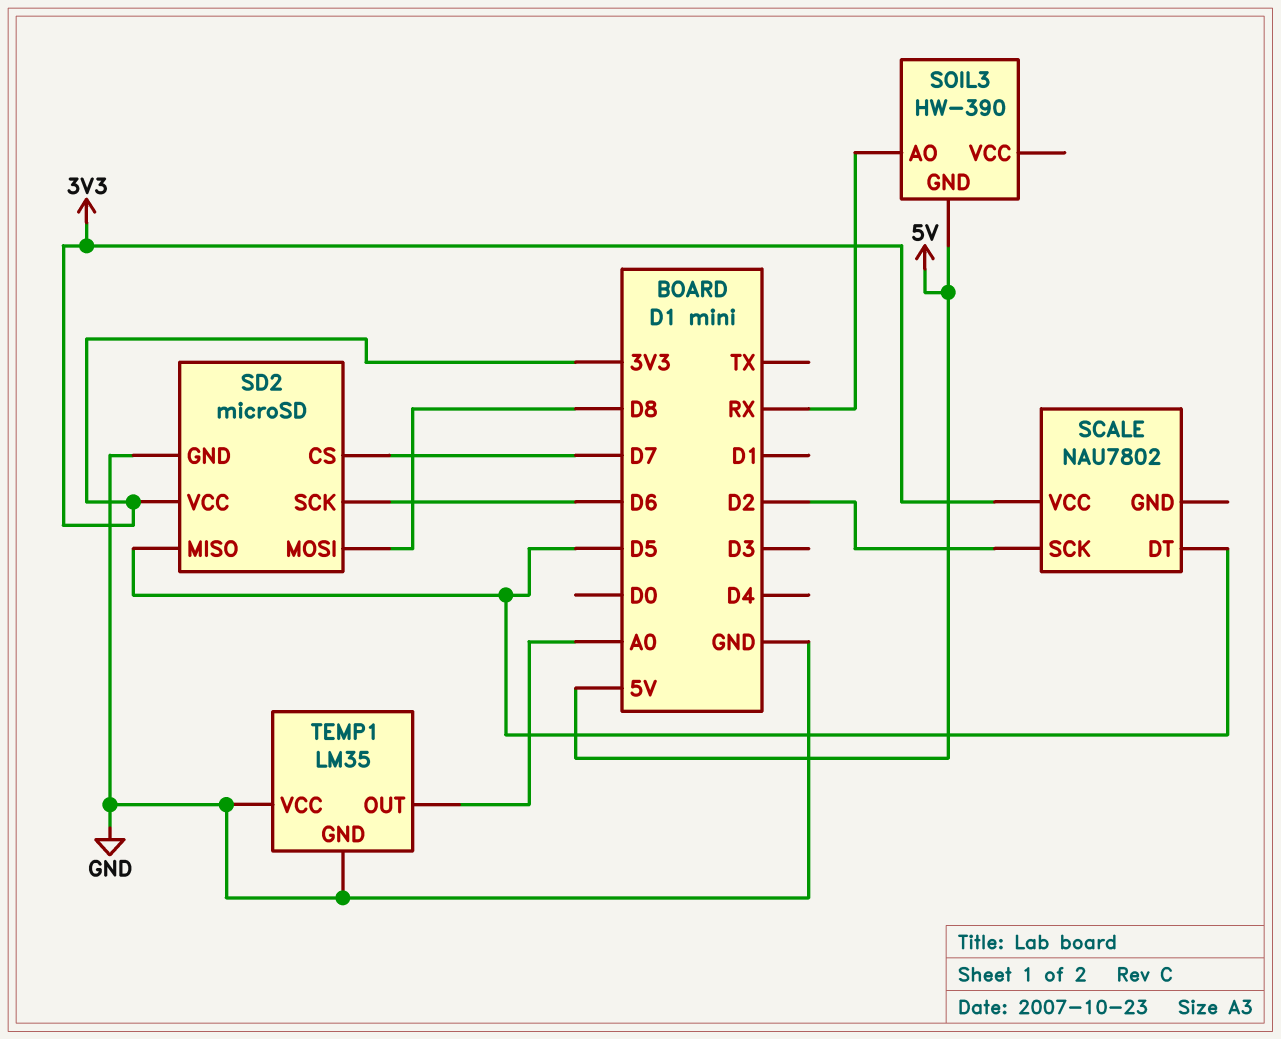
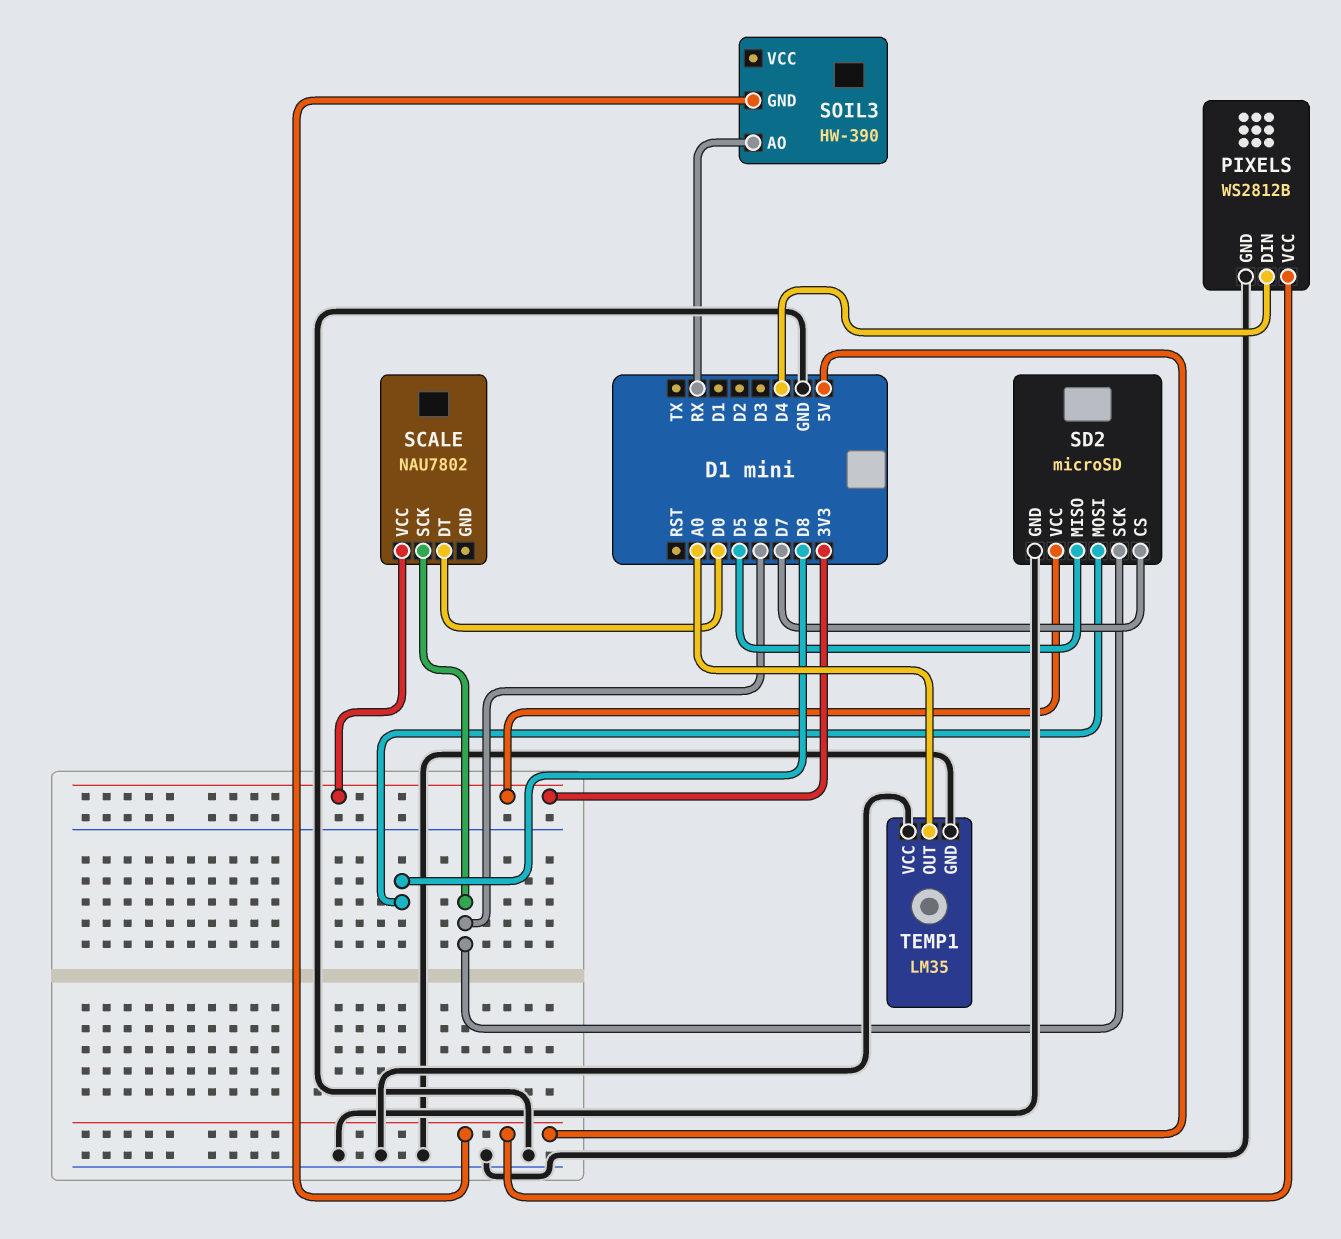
PIXELS: none -> WS2812B
PIXELS pin DIN: none -> D4
PIXELS pin GND: none -> GND
PIXELS pin VCC: none -> 5V
SCALE pin DT: D5 -> D0
SCALE pin SCK: D2 -> D6

